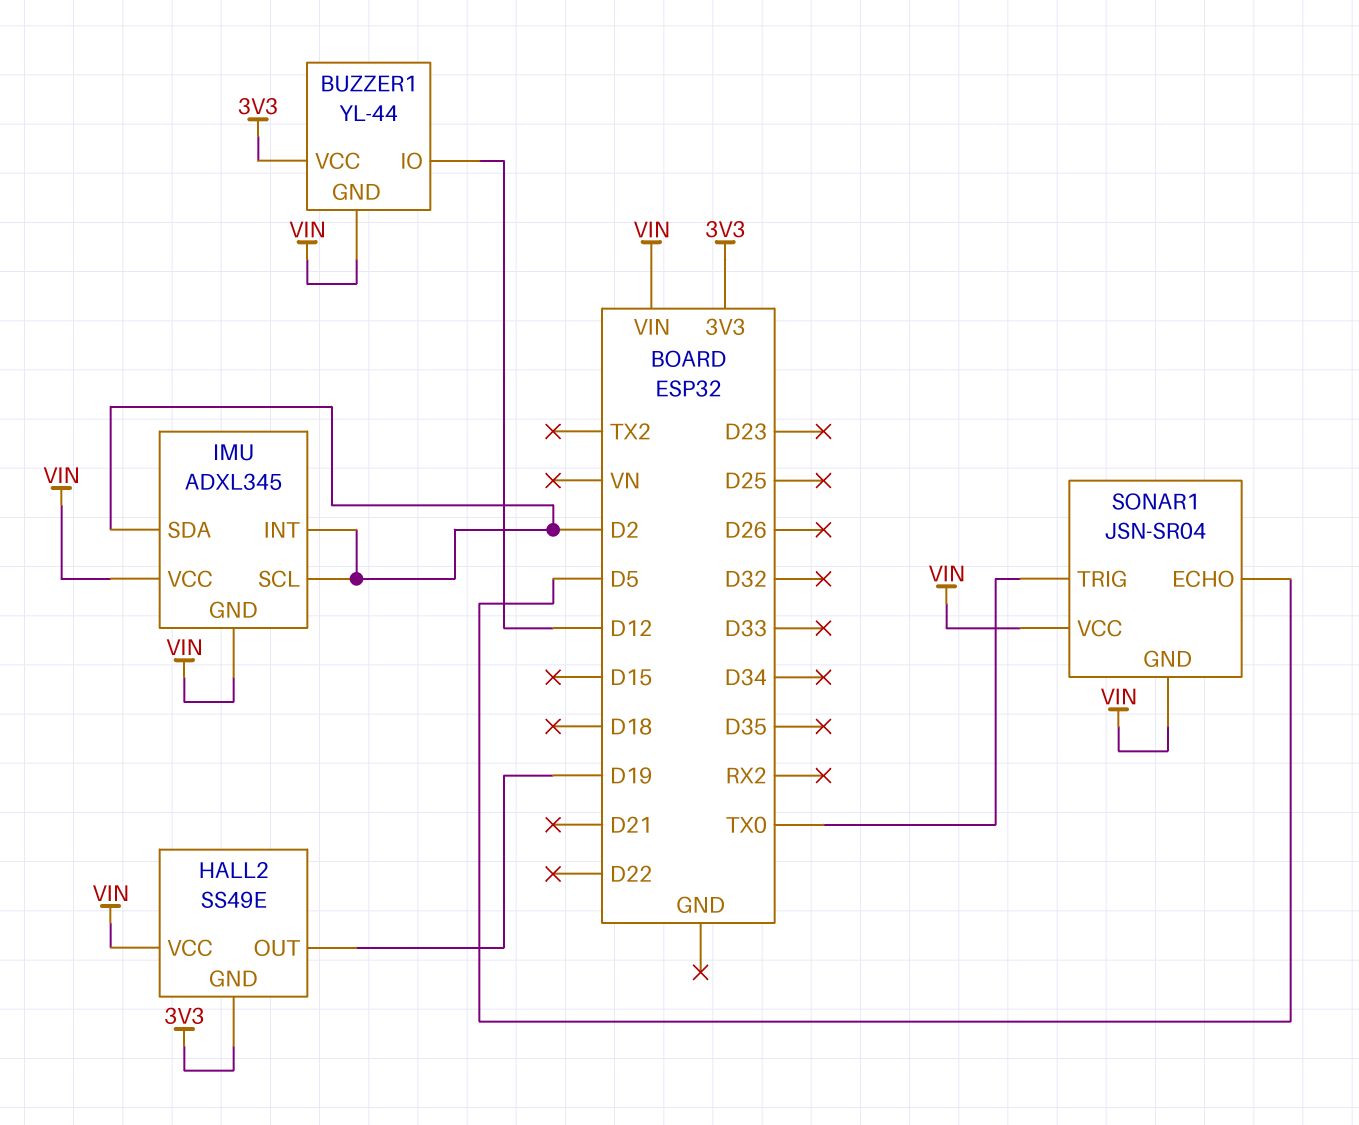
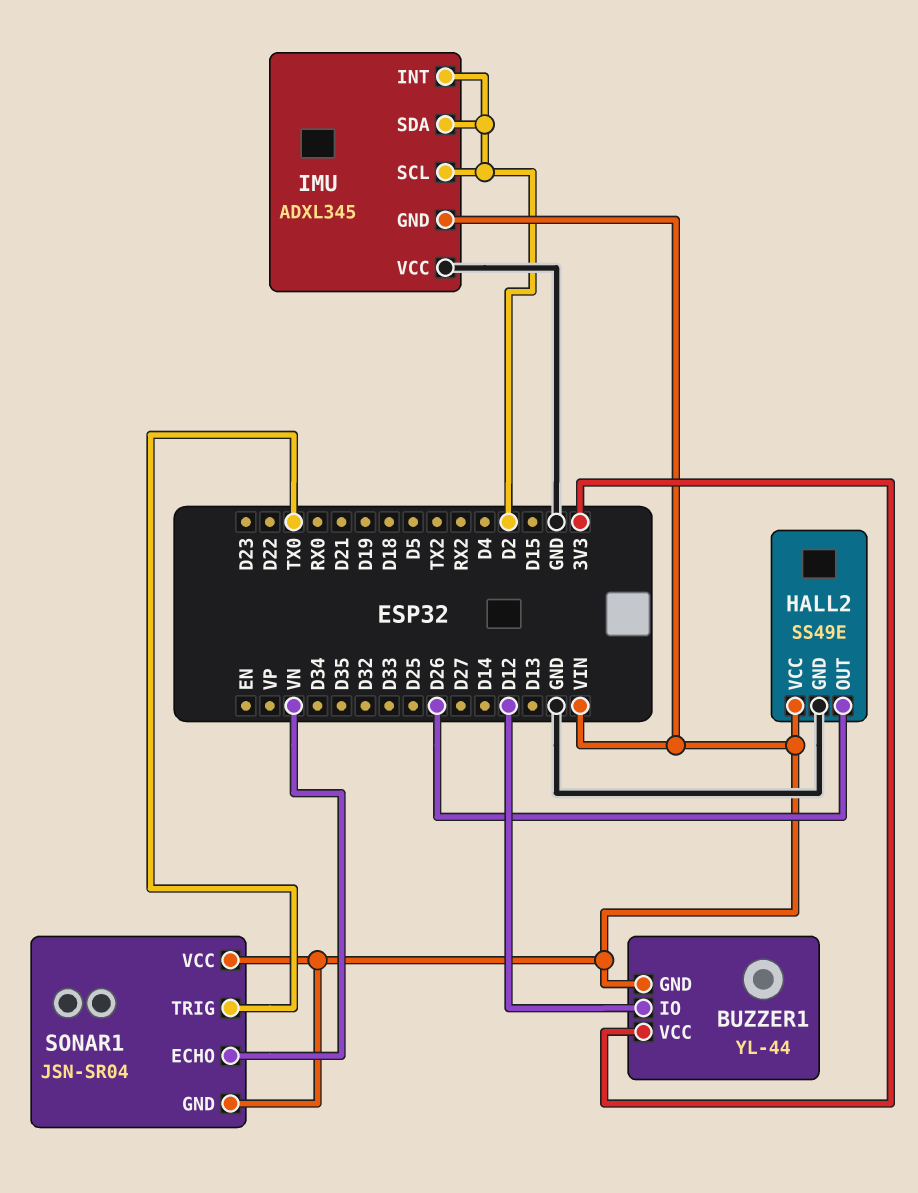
HALL2 pin GND: 3V3 -> GND
HALL2 pin OUT: D19 -> D26
IMU pin VCC: VIN -> GND
SONAR1 pin ECHO: D5 -> VN

